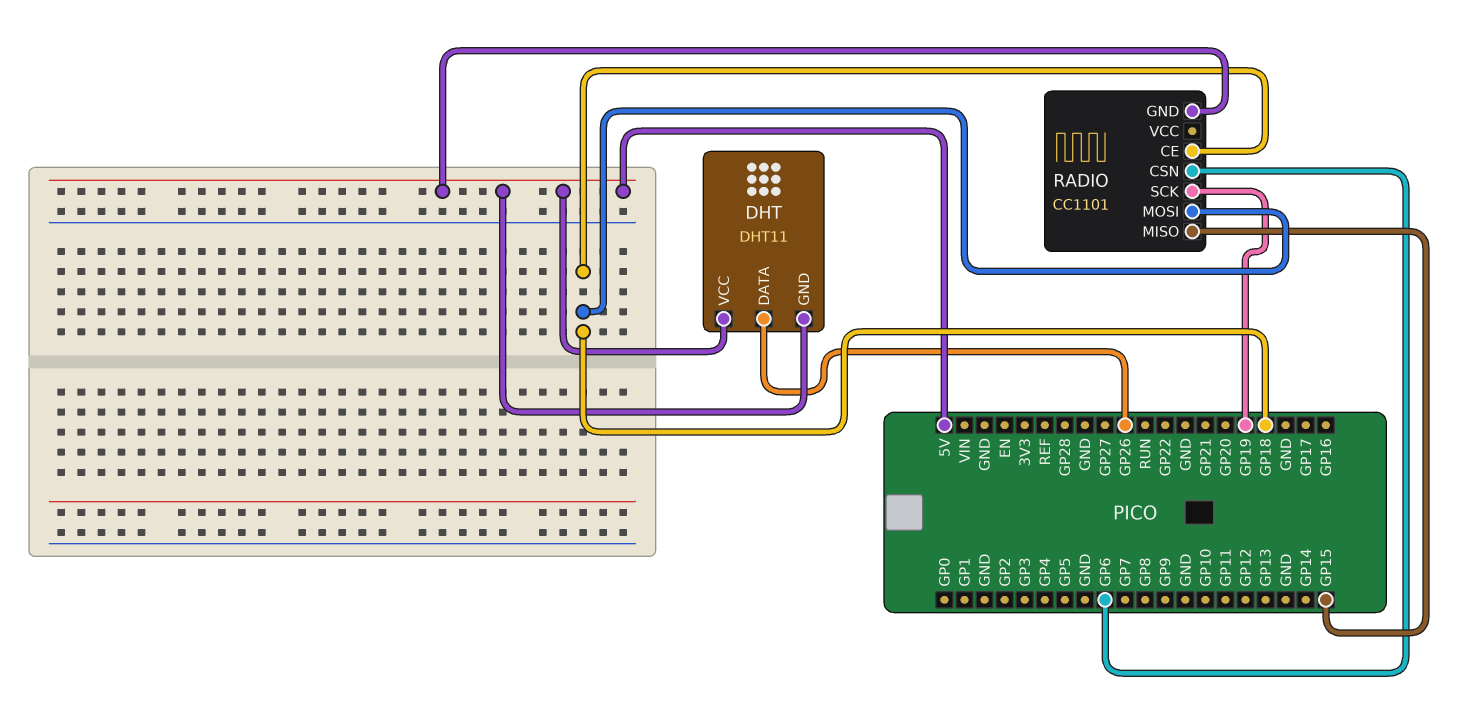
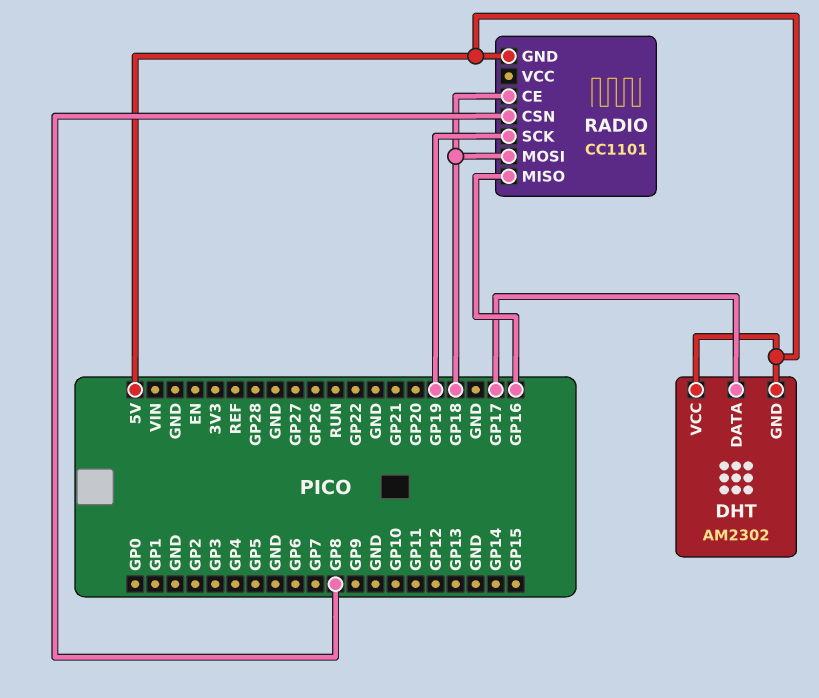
DHT: DHT11 -> AM2302
DHT pin DATA: GP26 -> GP17
RADIO pin CSN: GP6 -> GP8
RADIO pin MISO: GP15 -> GP16

